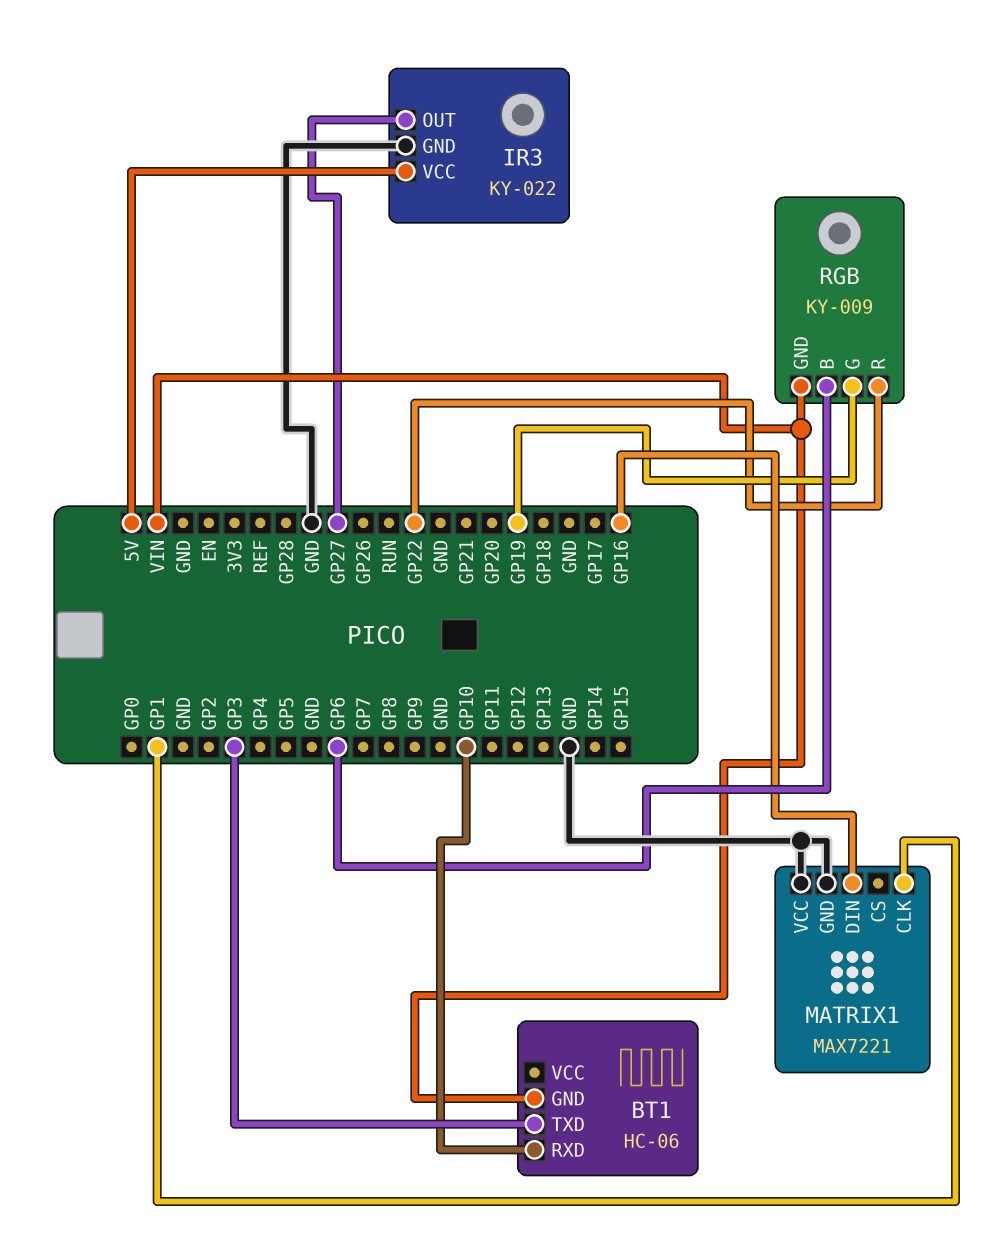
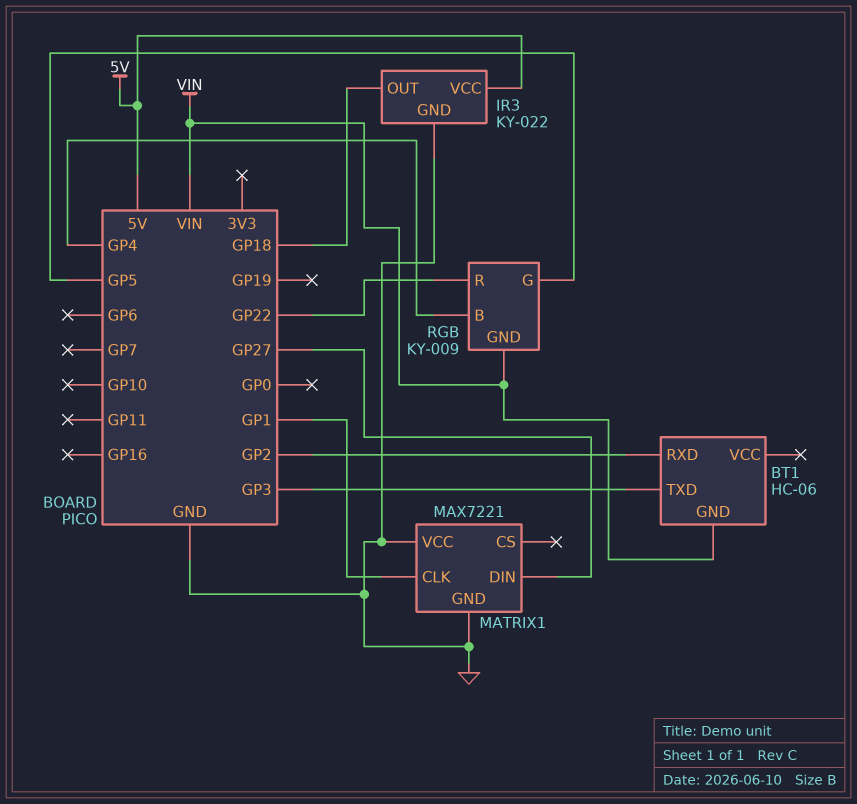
BT1 pin RXD: GP10 -> GP2
IR3 pin OUT: GP27 -> GP18
MATRIX1 pin DIN: GP16 -> GP27
RGB pin B: GP6 -> GP4
RGB pin G: GP19 -> GP5

